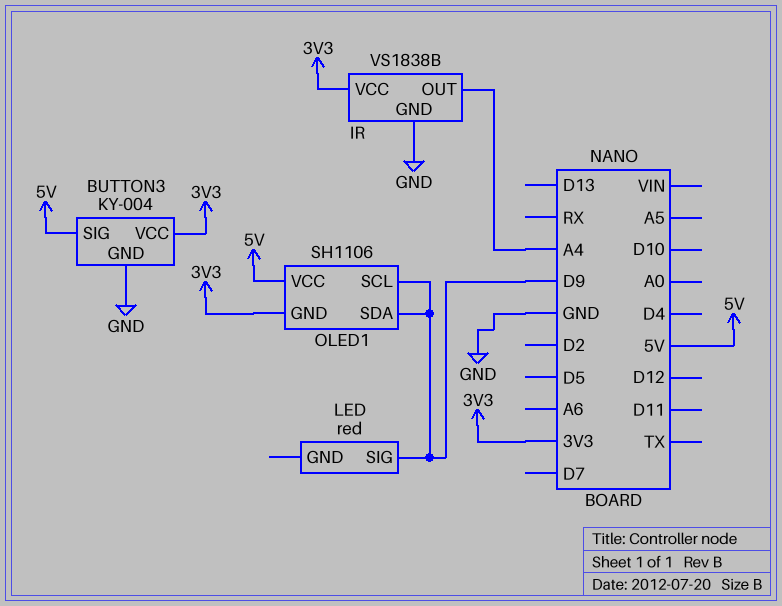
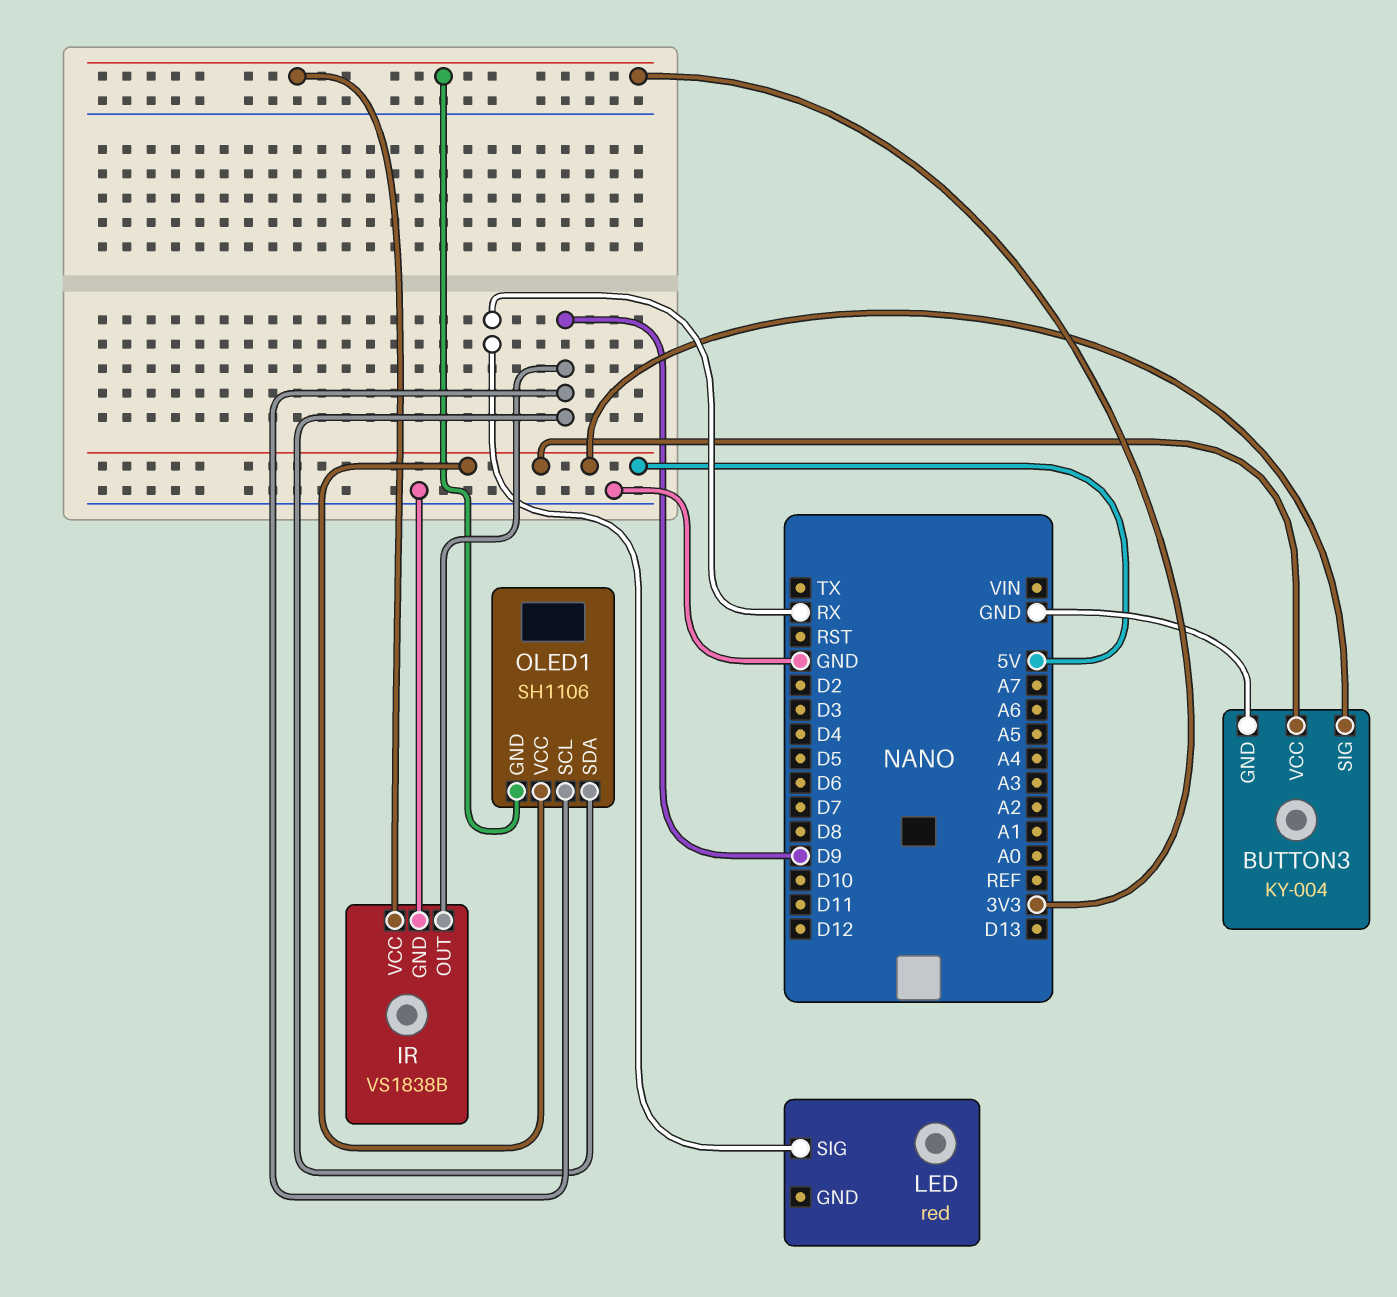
BUTTON3 pin VCC: 3V3 -> 5V
IR pin OUT: A4 -> D9
LED pin SIG: D9 -> RX

